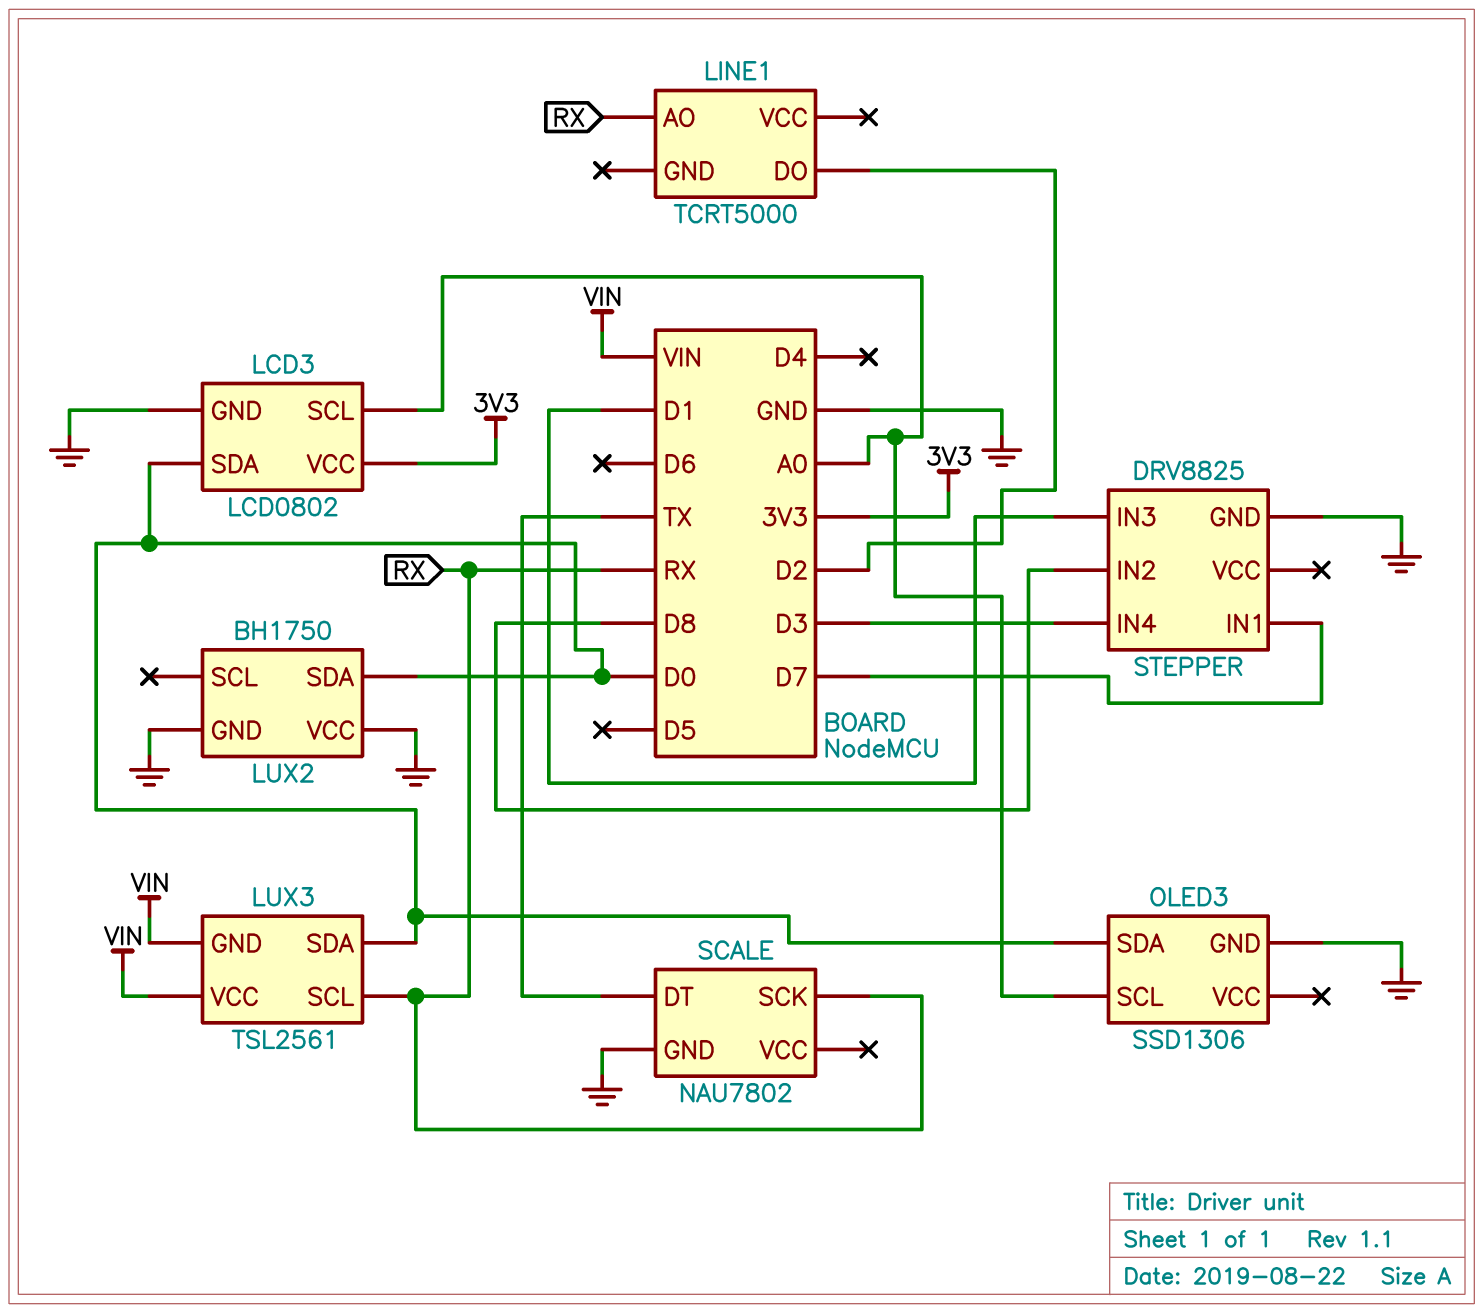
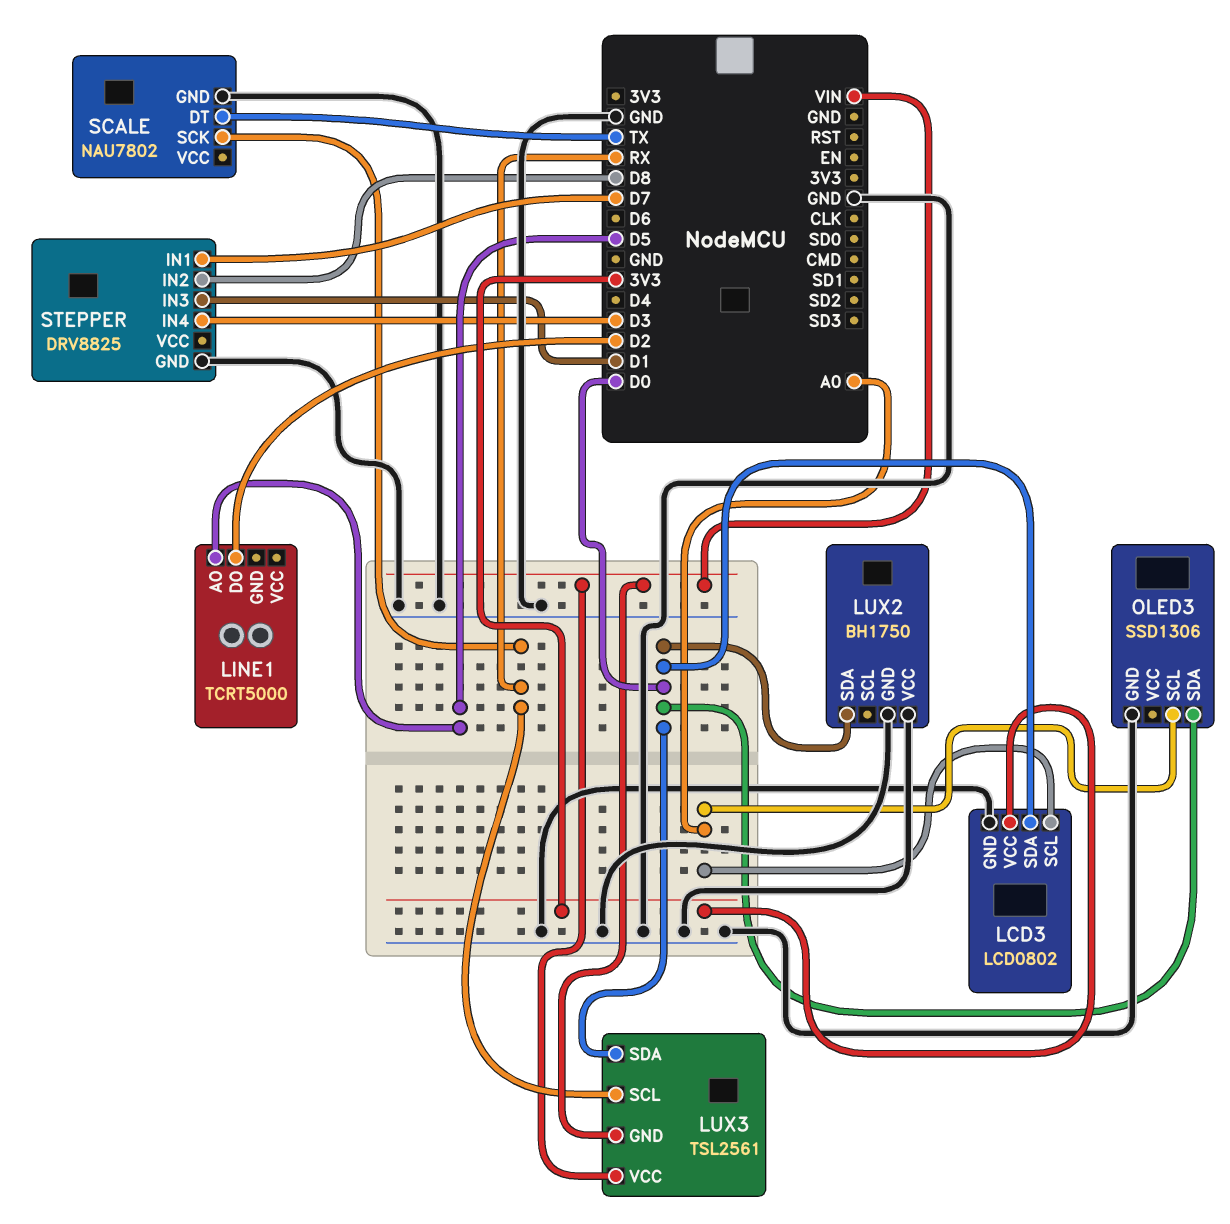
LINE1 pin AO: RX -> D5

